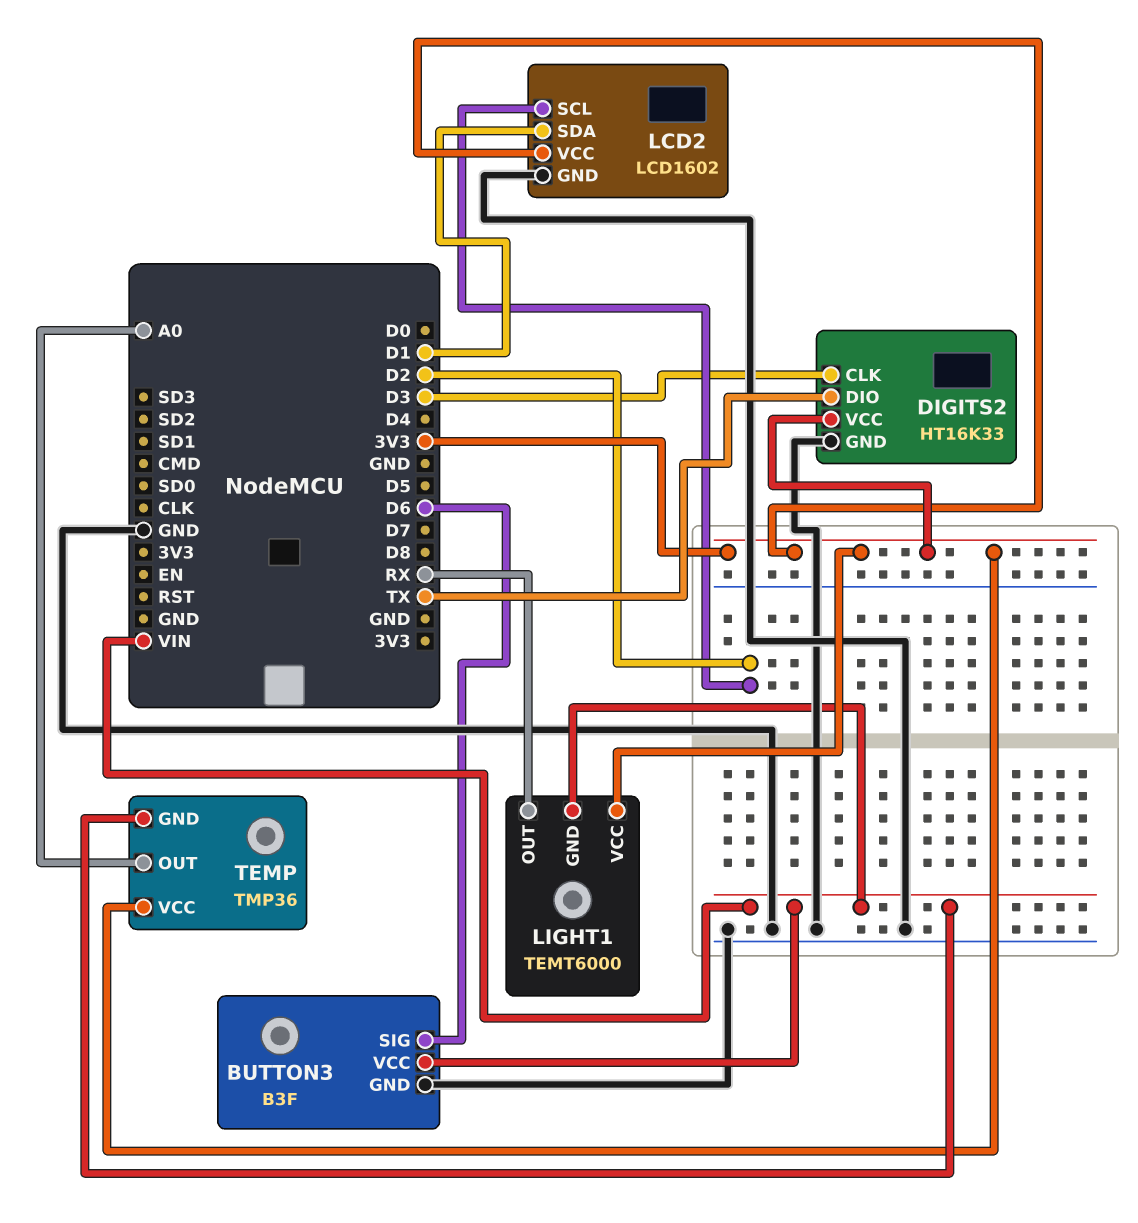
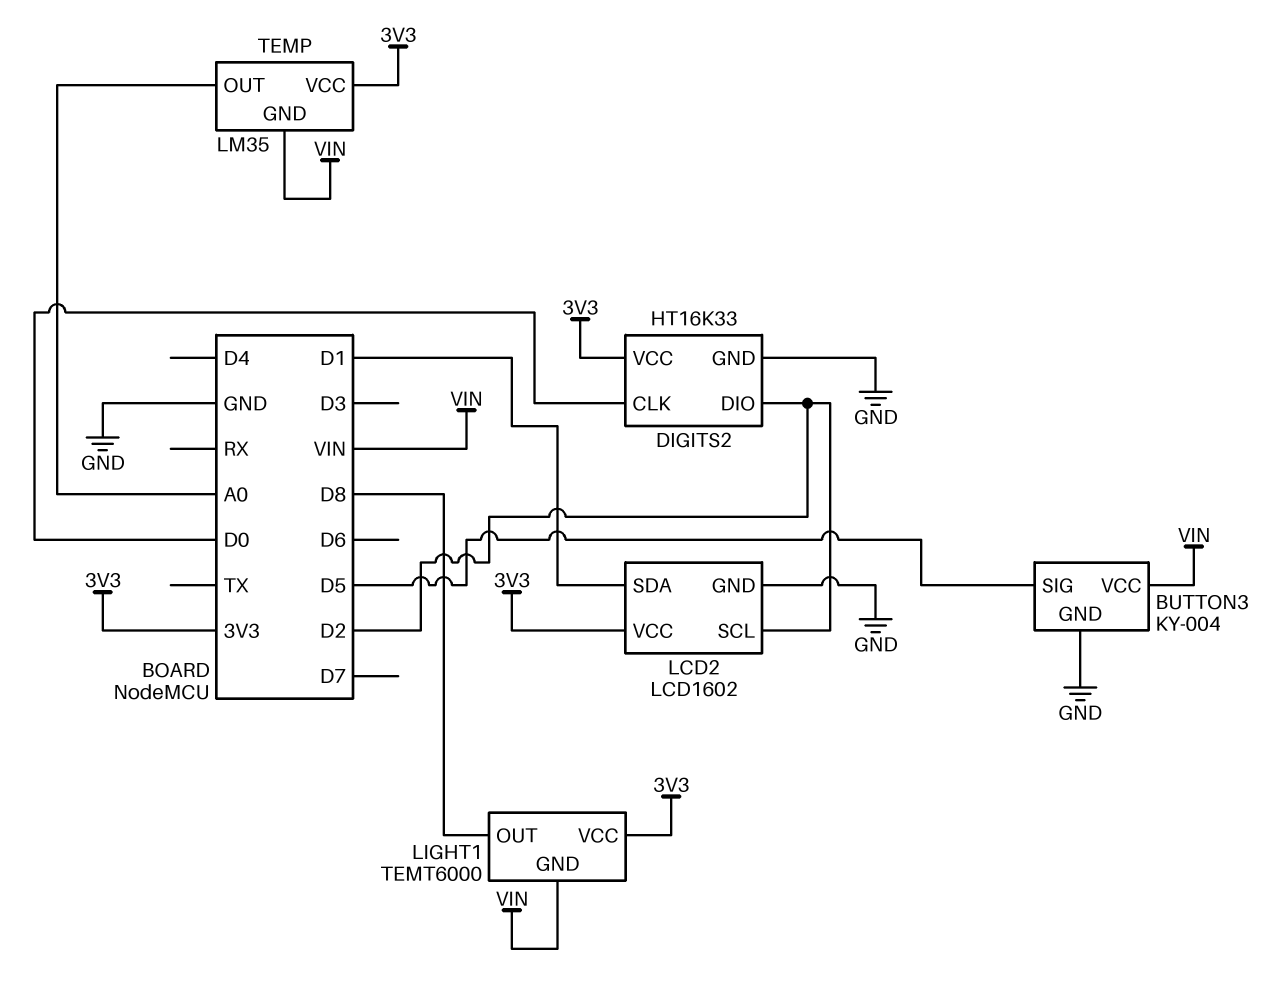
BUTTON3: B3F -> KY-004
BUTTON3 pin SIG: D6 -> D5
DIGITS2 pin CLK: D3 -> D0
DIGITS2 pin DIO: TX -> D2
LIGHT1 pin OUT: RX -> D8
TEMP: TMP36 -> LM35

